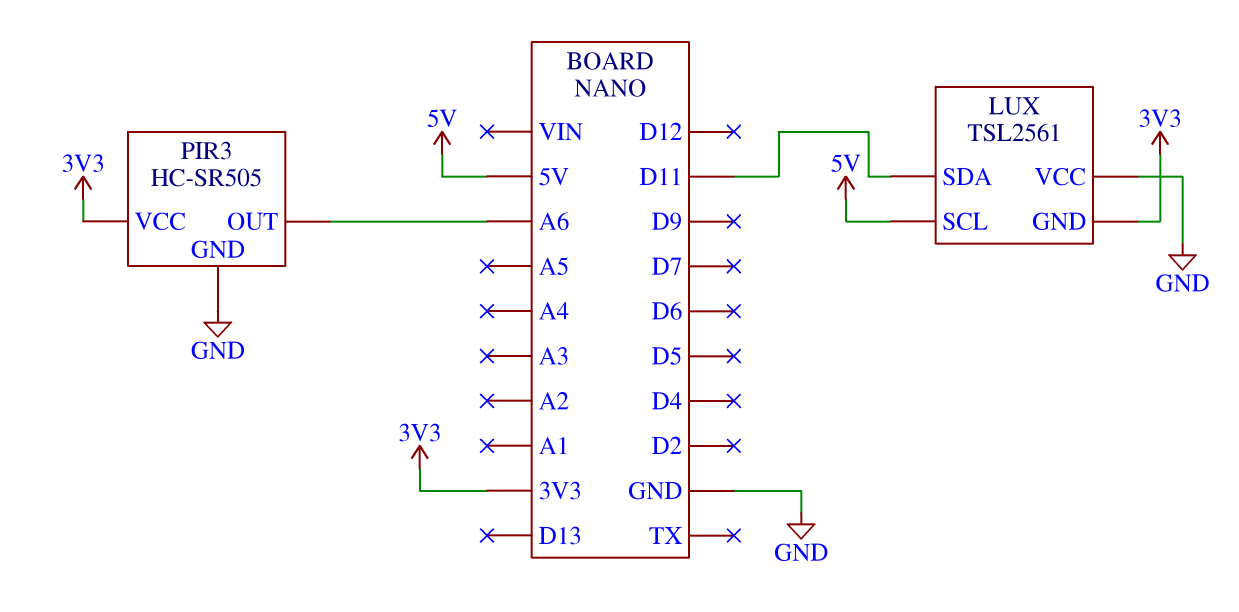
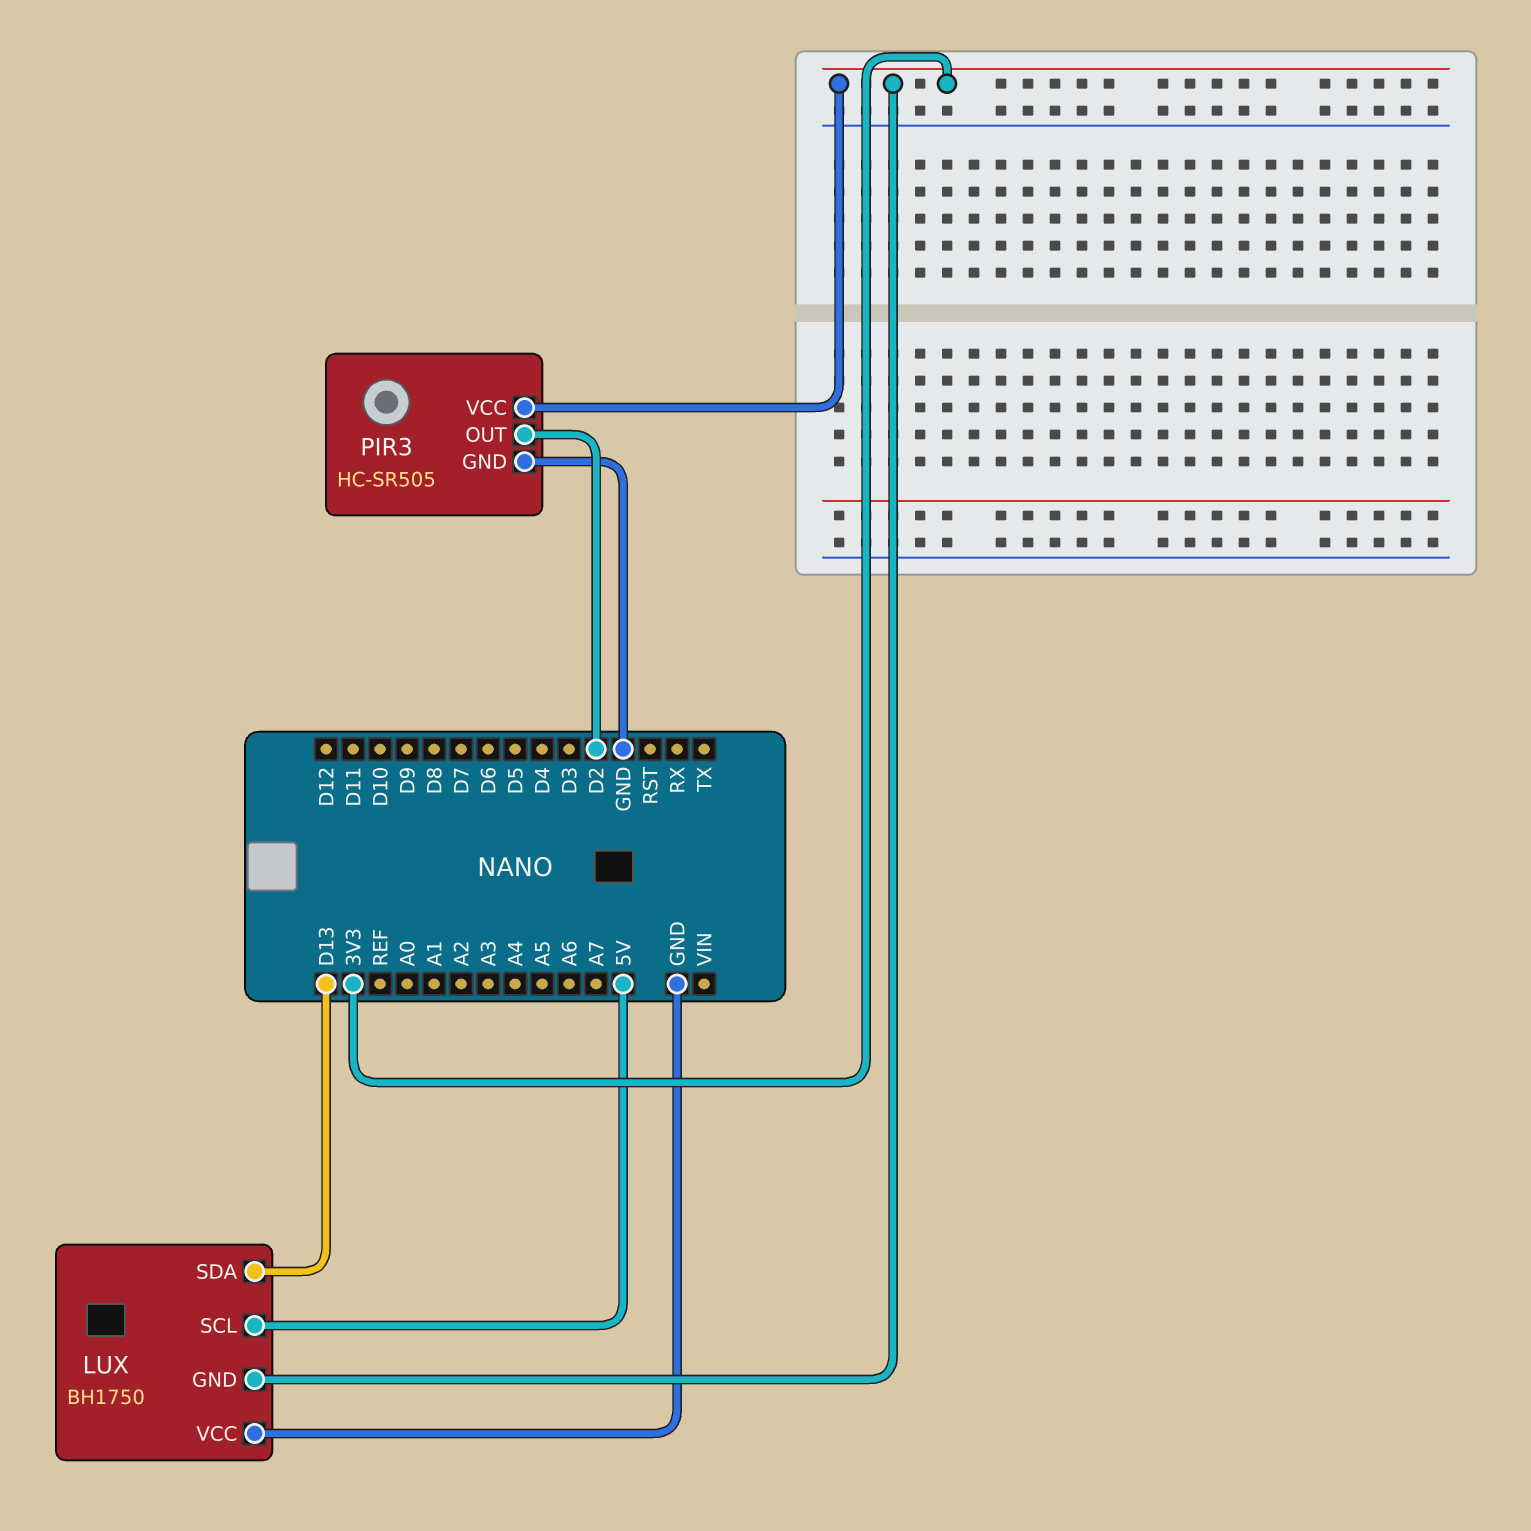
LUX: TSL2561 -> BH1750
LUX pin SDA: D11 -> D13
PIR3 pin OUT: A6 -> D2

